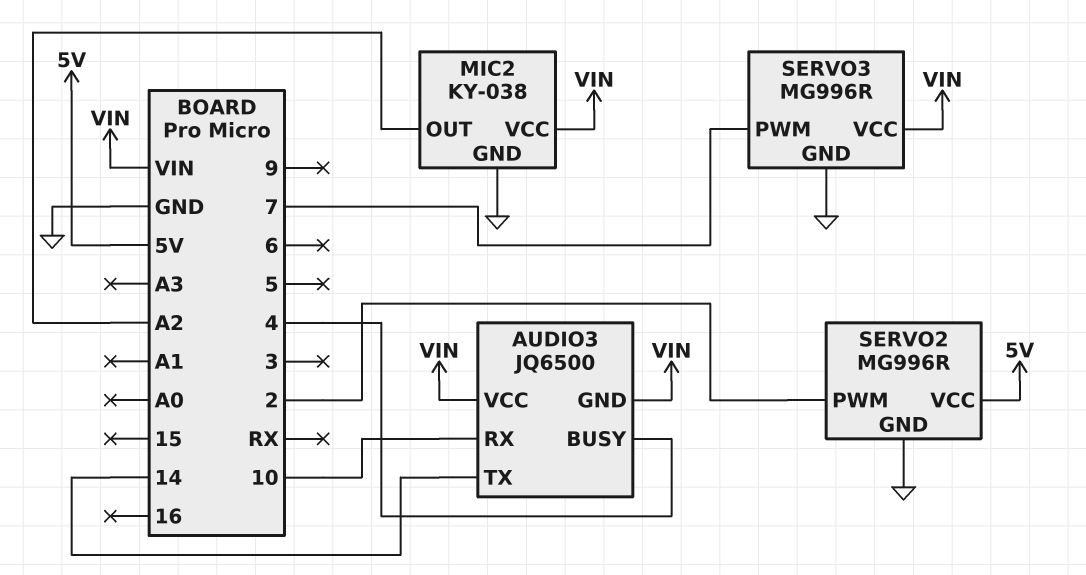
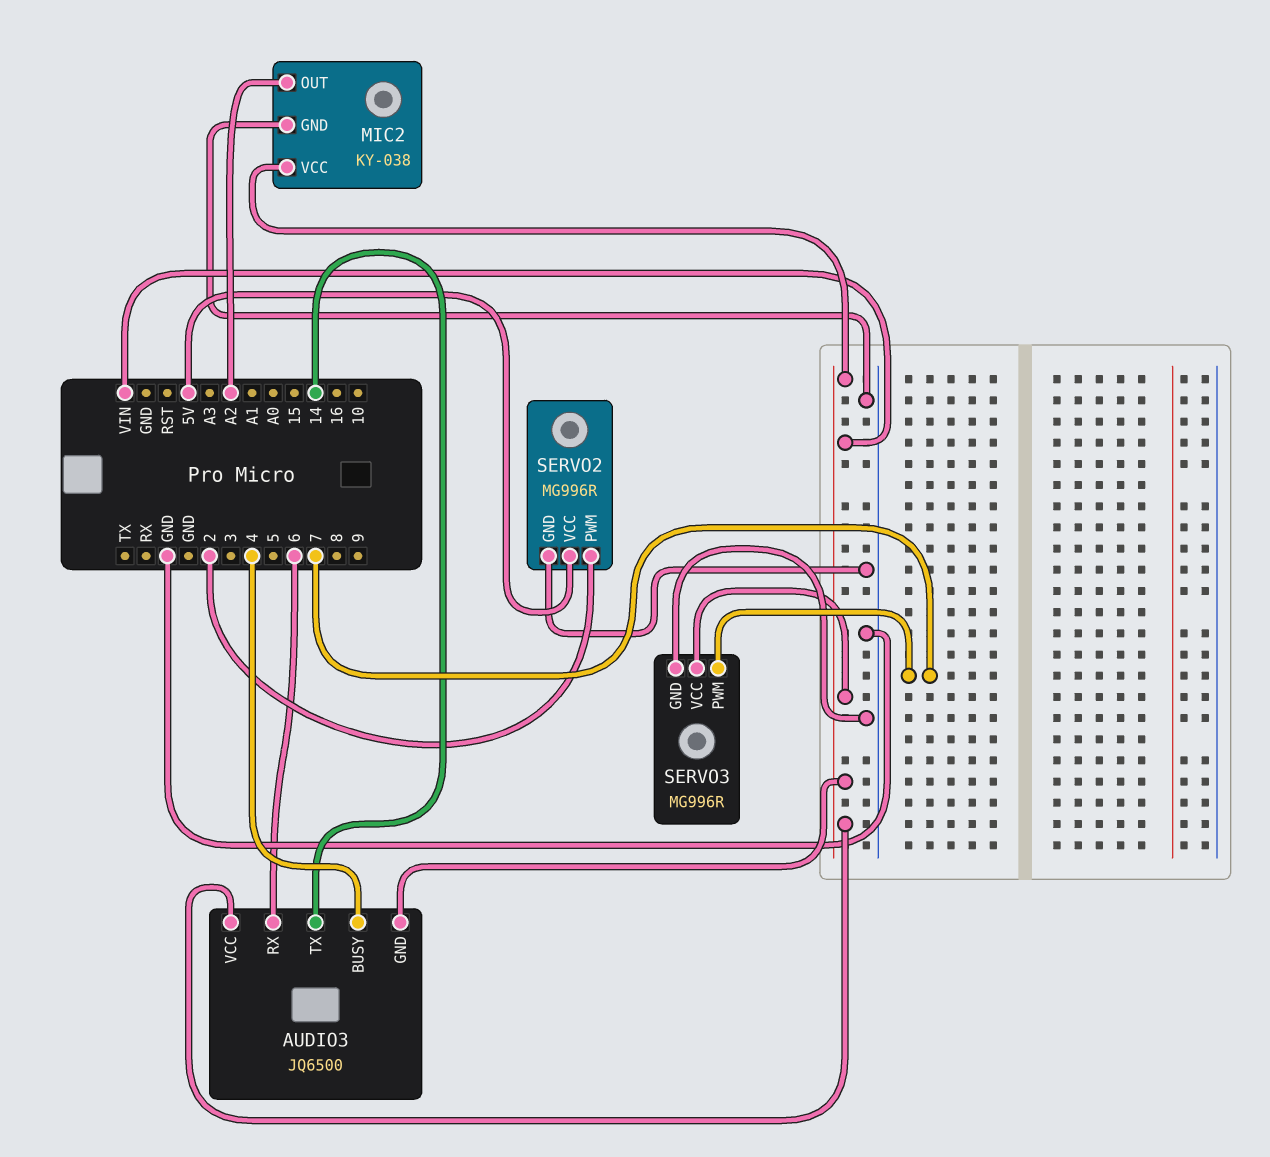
AUDIO3 pin RX: 10 -> 6

